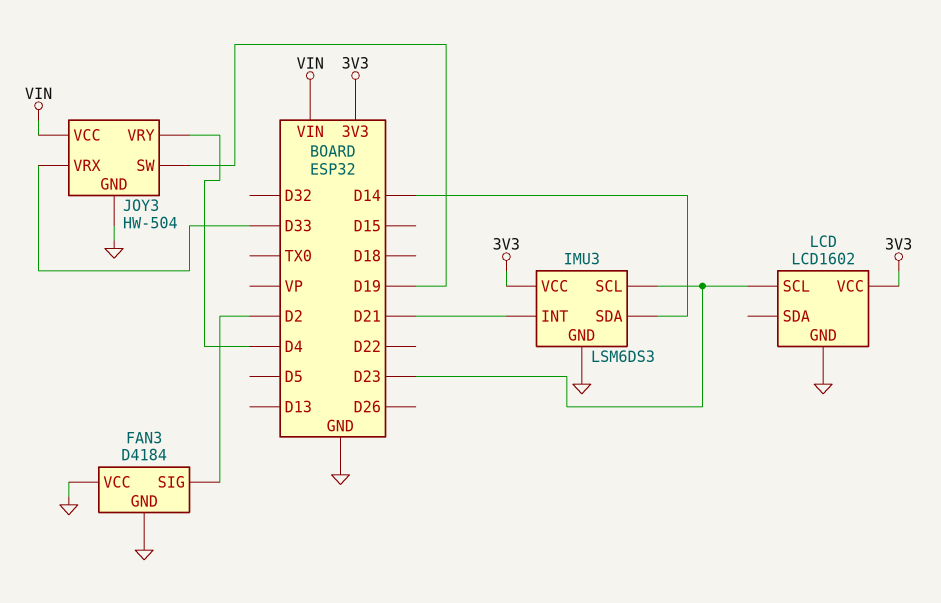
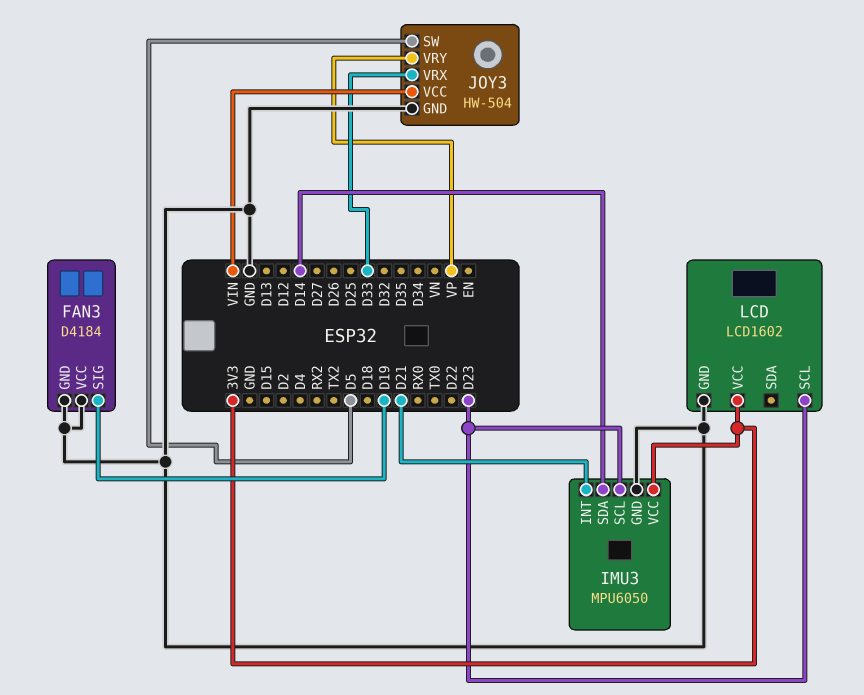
FAN3 pin SIG: D2 -> D19
IMU3: LSM6DS3 -> MPU6050
JOY3 pin SW: D19 -> D5
JOY3 pin VRY: D4 -> VP

